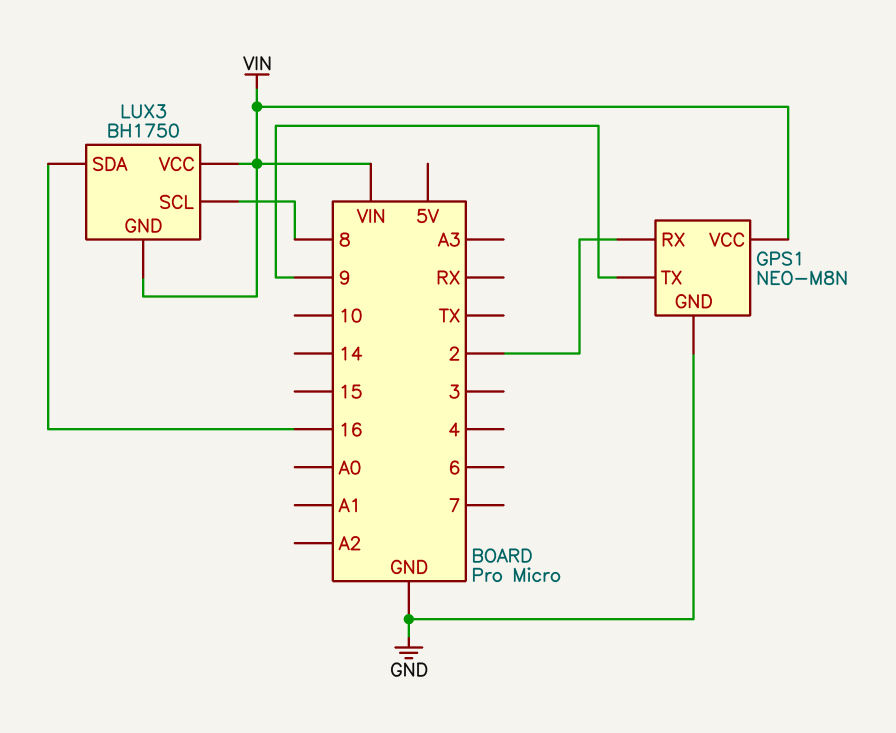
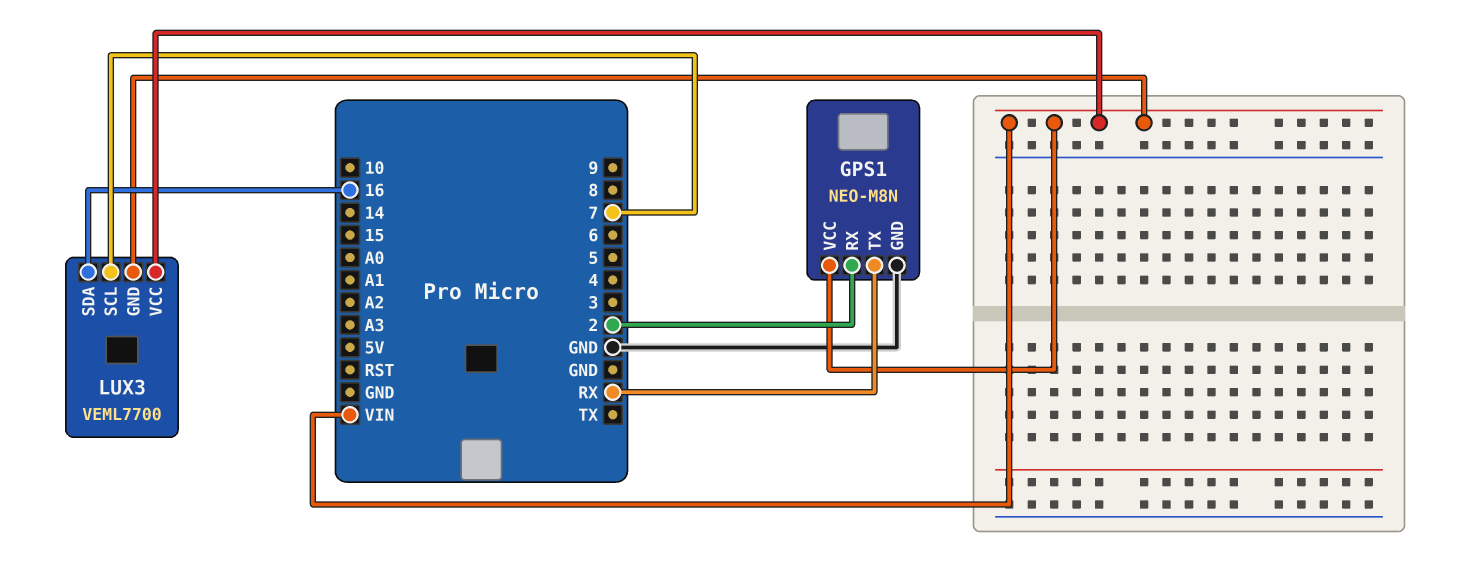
GPS1 pin TX: 9 -> RX
LUX3: BH1750 -> VEML7700
LUX3 pin SCL: 8 -> 7

